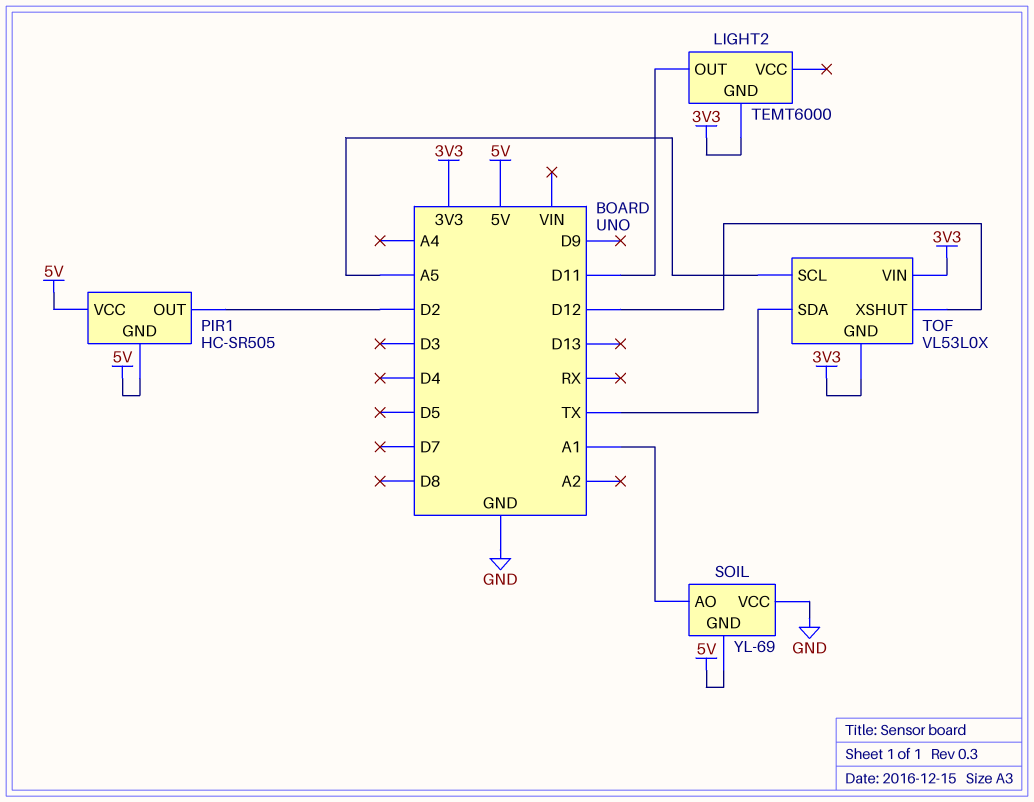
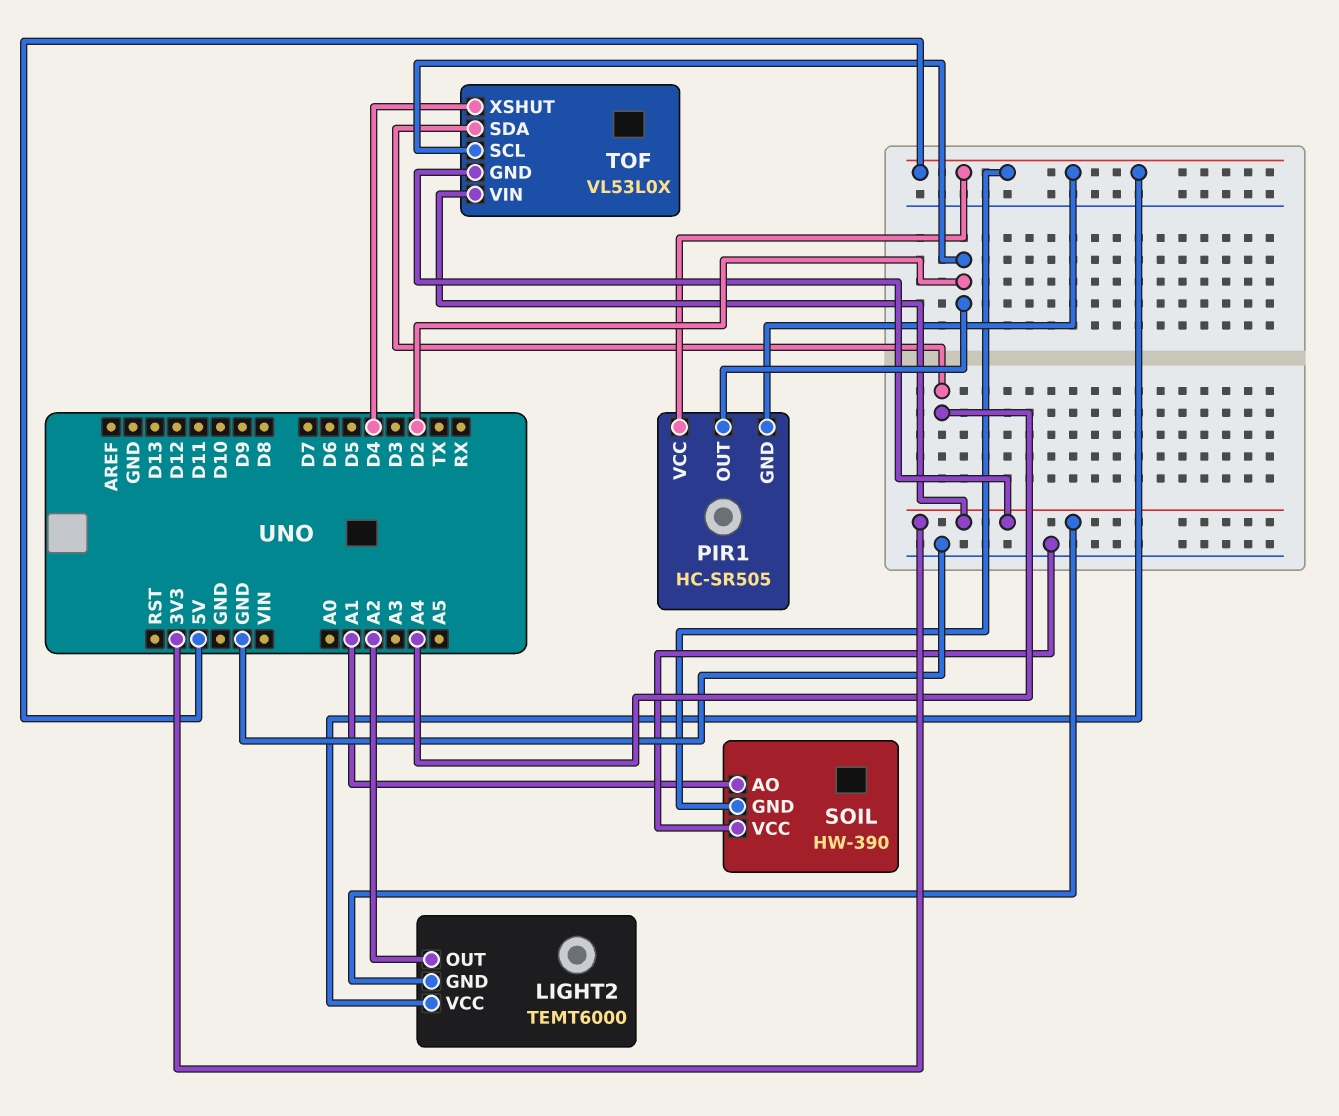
LIGHT2 pin OUT: D11 -> A2
LIGHT2 pin VCC: none -> 5V
SOIL: YL-69 -> HW-390
TOF pin SCL: A5 -> D2
TOF pin SDA: TX -> A4
TOF pin XSHUT: D12 -> D4

